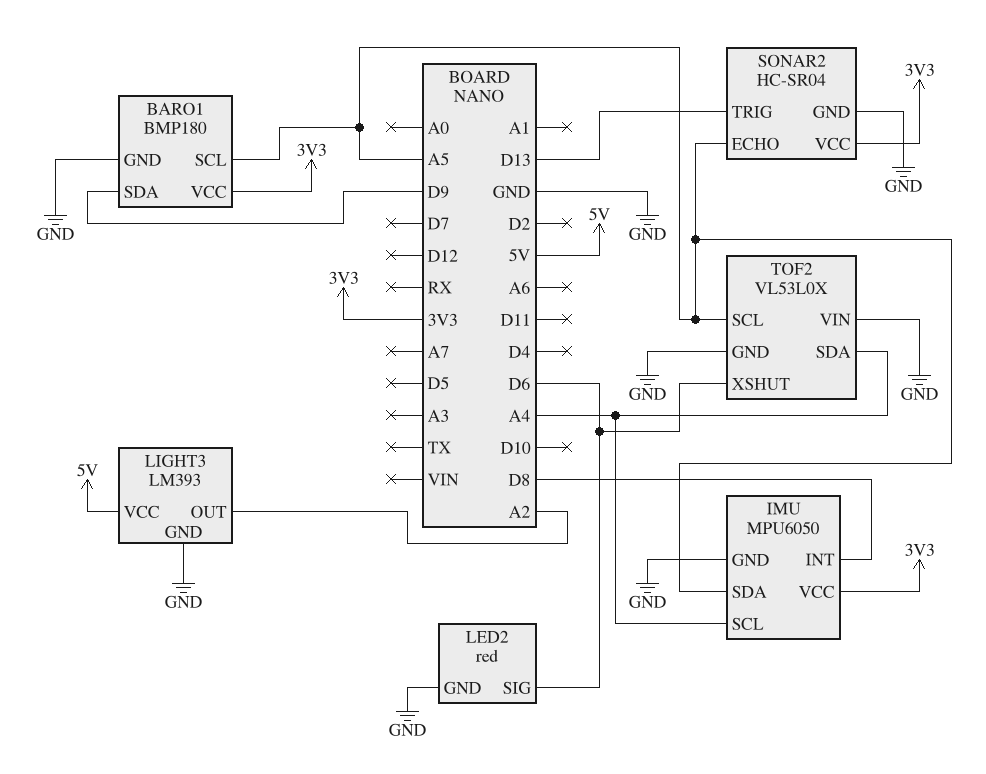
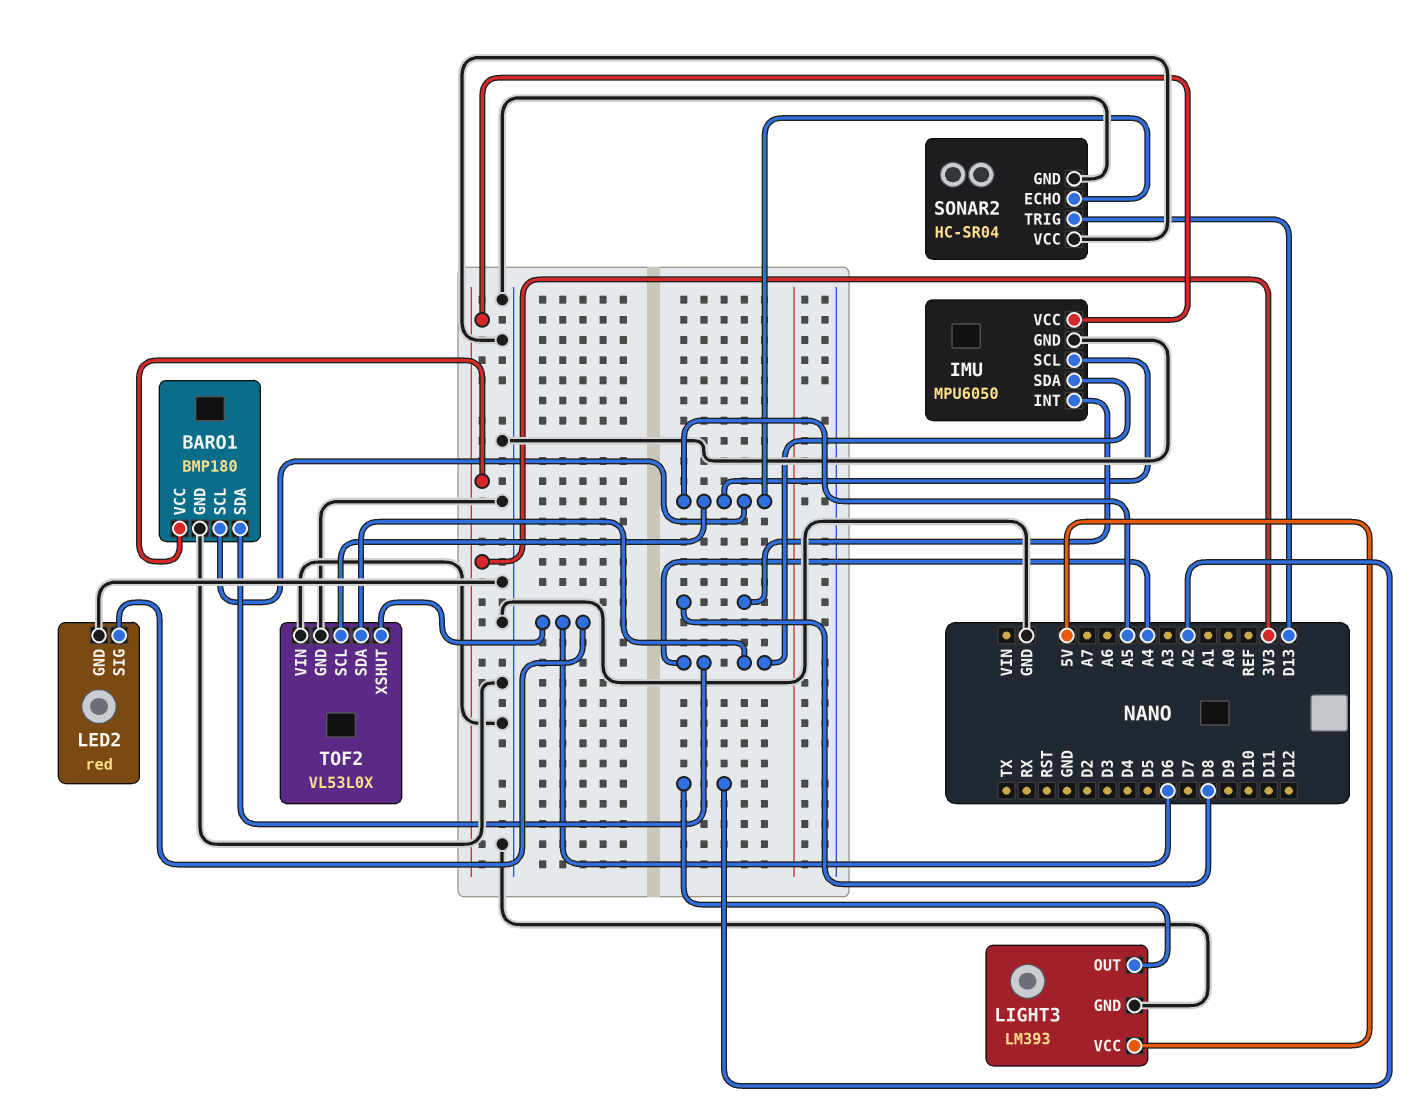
BARO1 pin SDA: D9 -> A4
IMU pin SCL: A4 -> A5
IMU pin SDA: A5 -> A4
SONAR2 pin VCC: 3V3 -> GND

